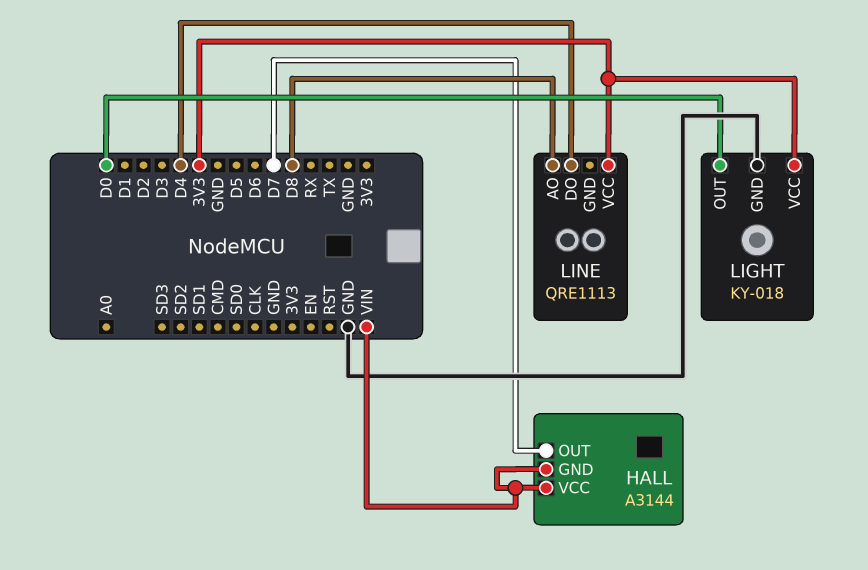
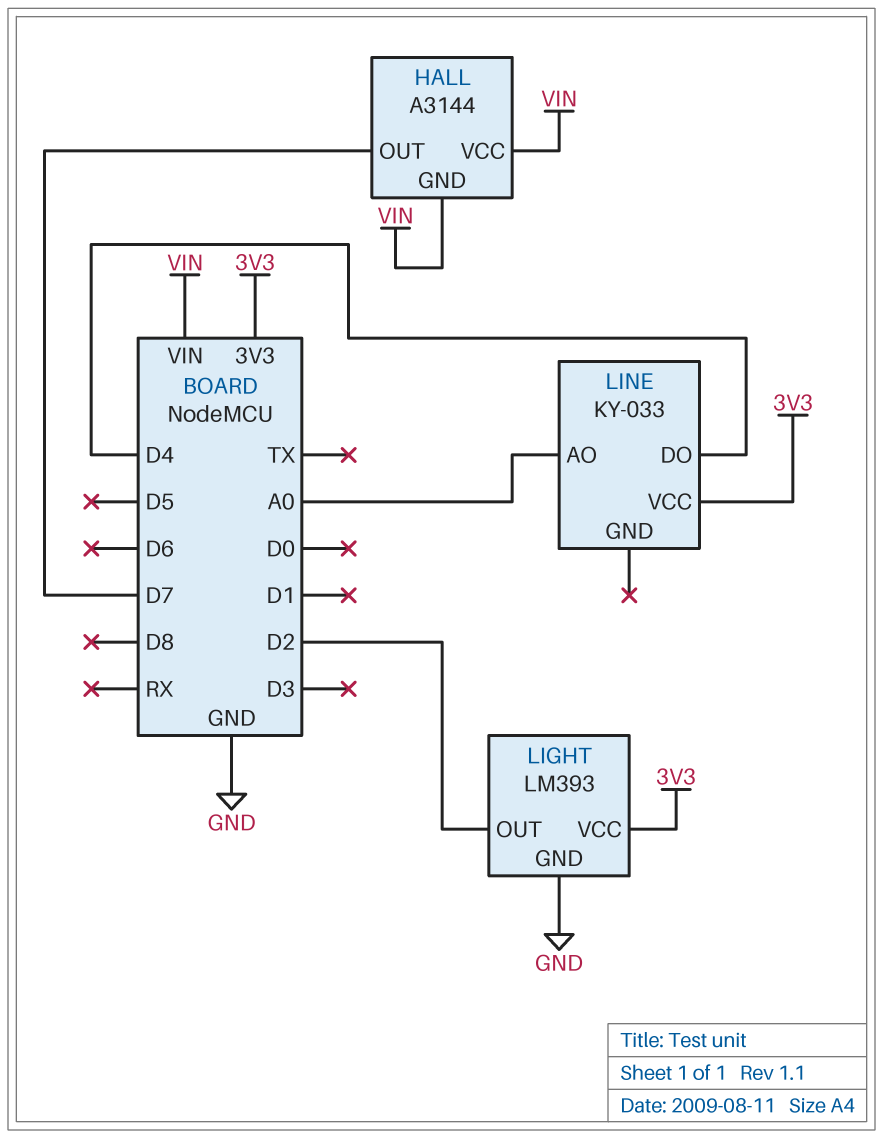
LIGHT: KY-018 -> LM393
LIGHT pin OUT: D0 -> D2
LINE: QRE1113 -> KY-033
LINE pin AO: D8 -> A0

